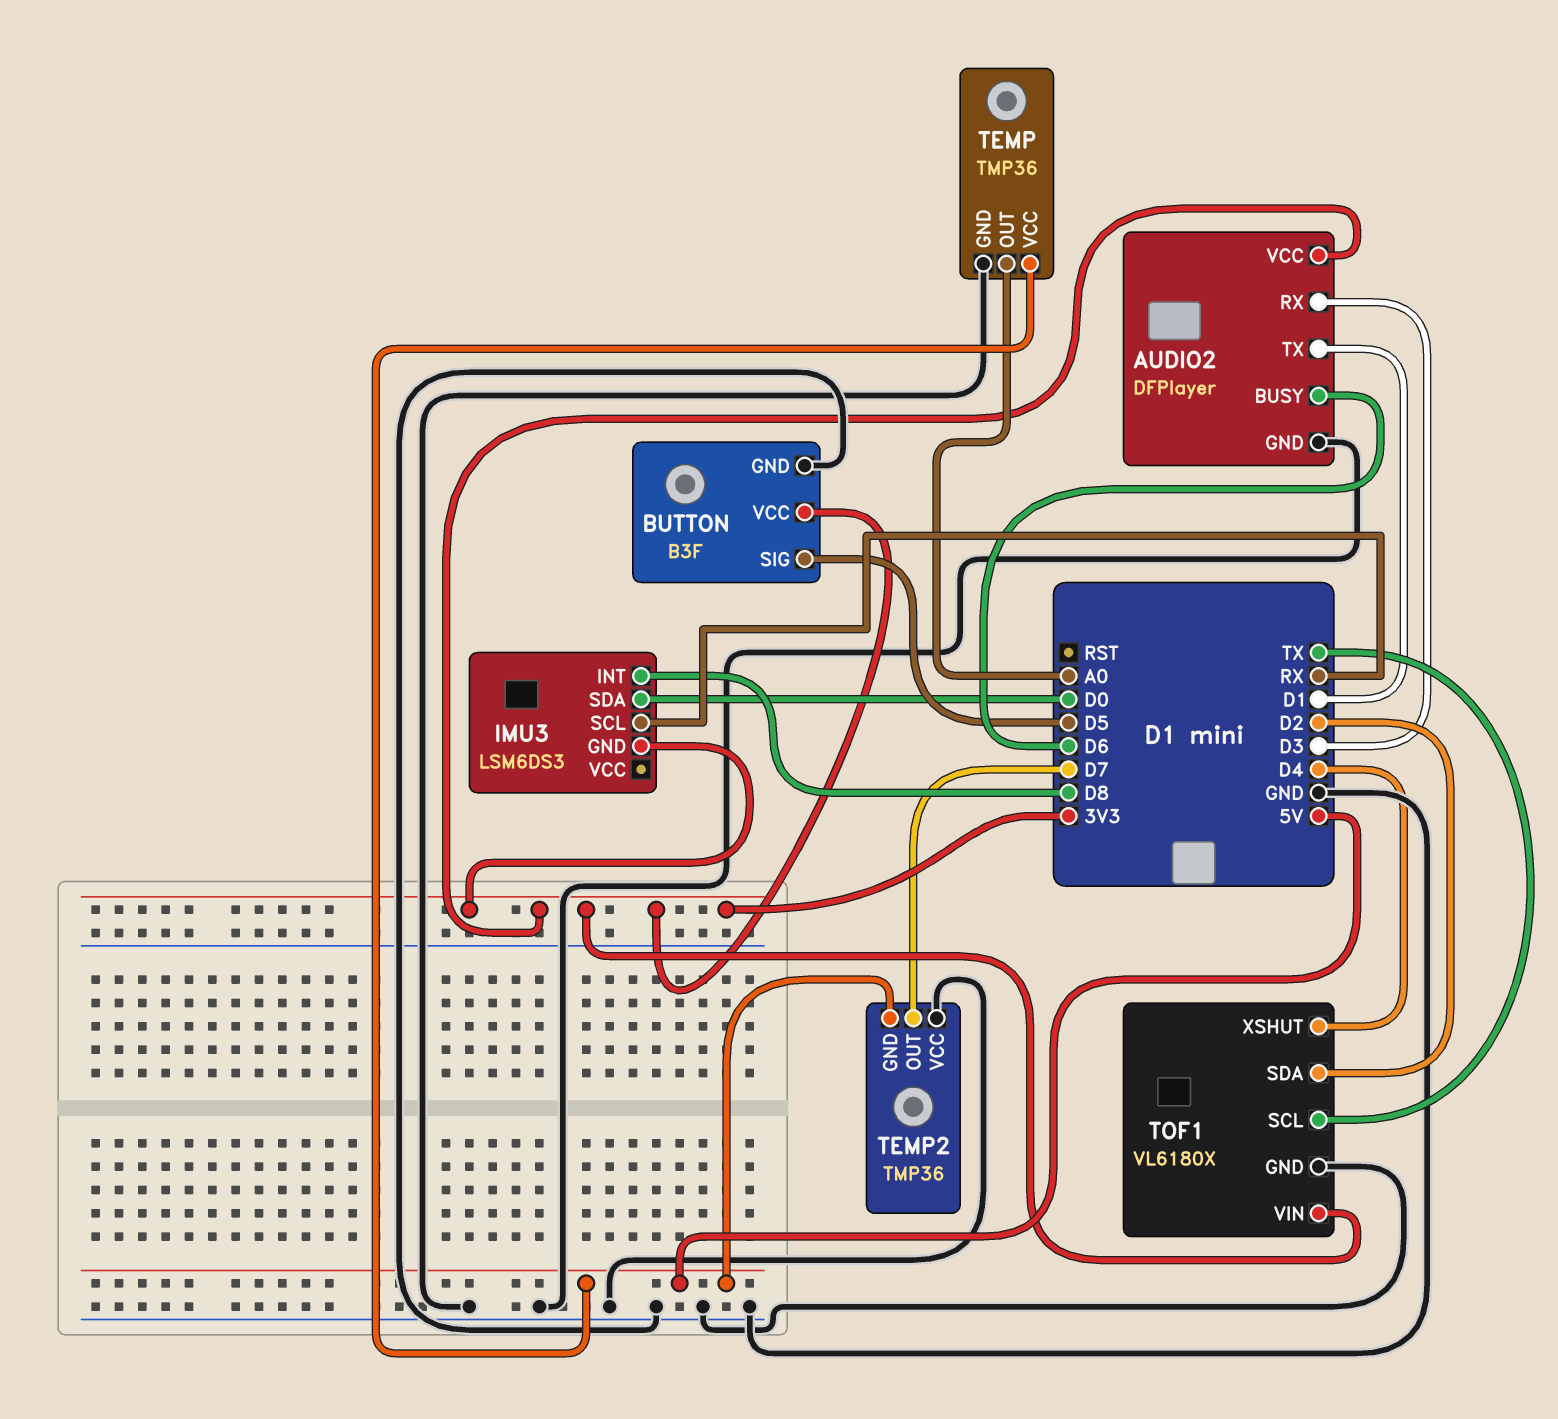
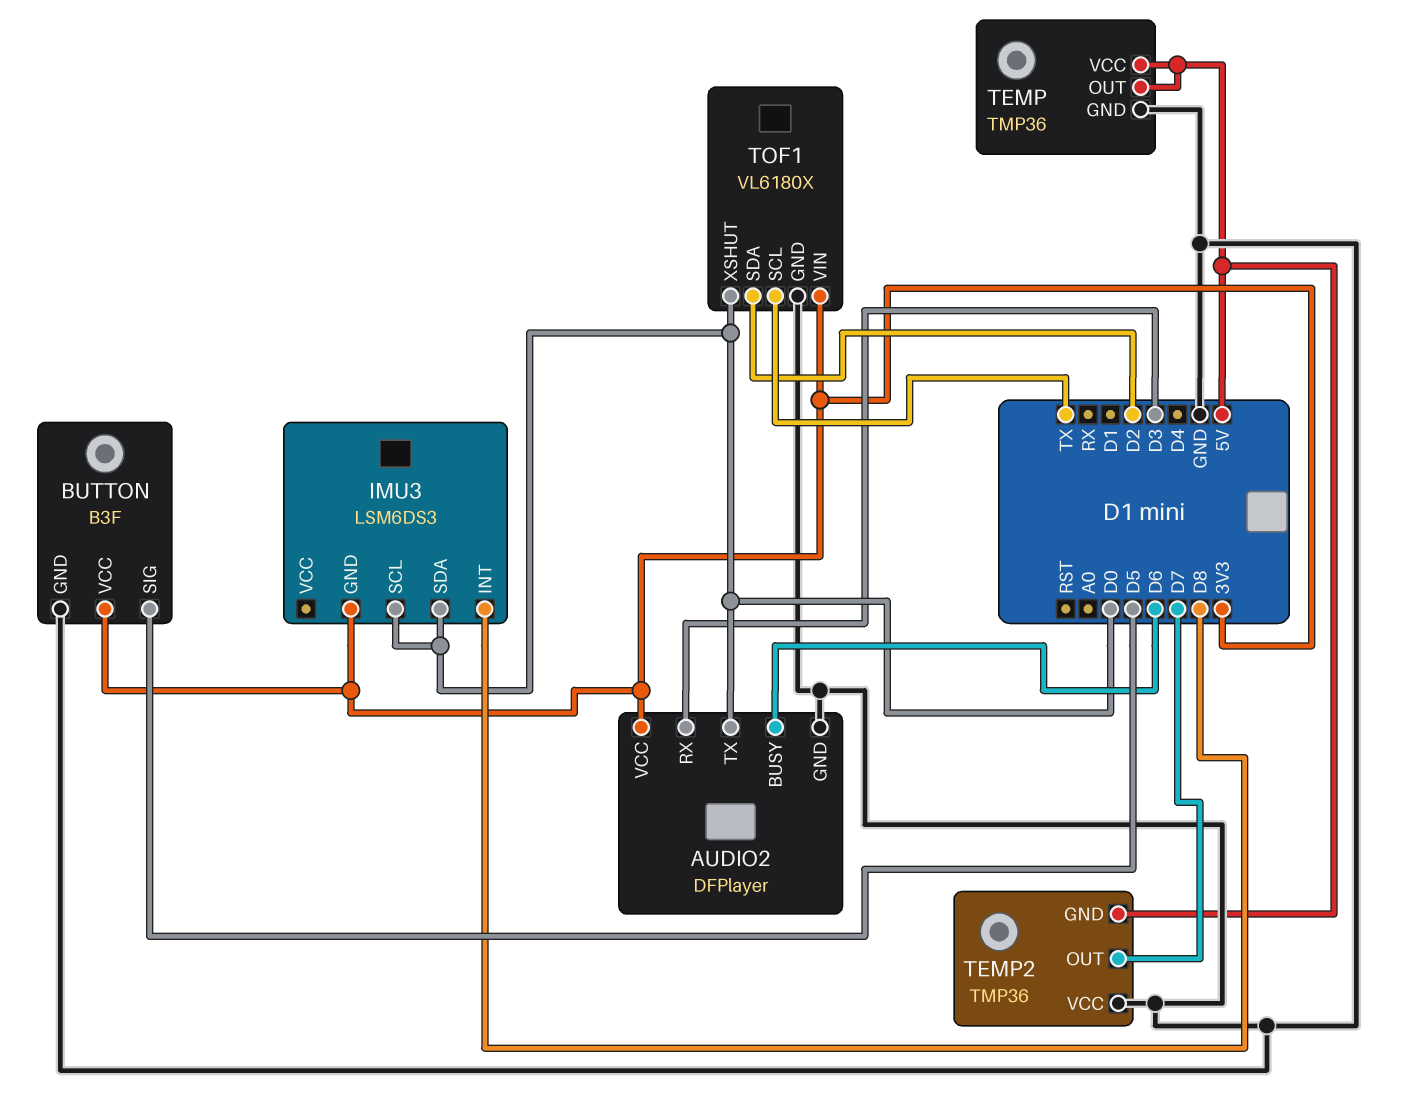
AUDIO2 pin TX: D1 -> D0
IMU3 pin SCL: RX -> D0
TEMP pin OUT: A0 -> 5V
TOF1 pin XSHUT: D4 -> D0

